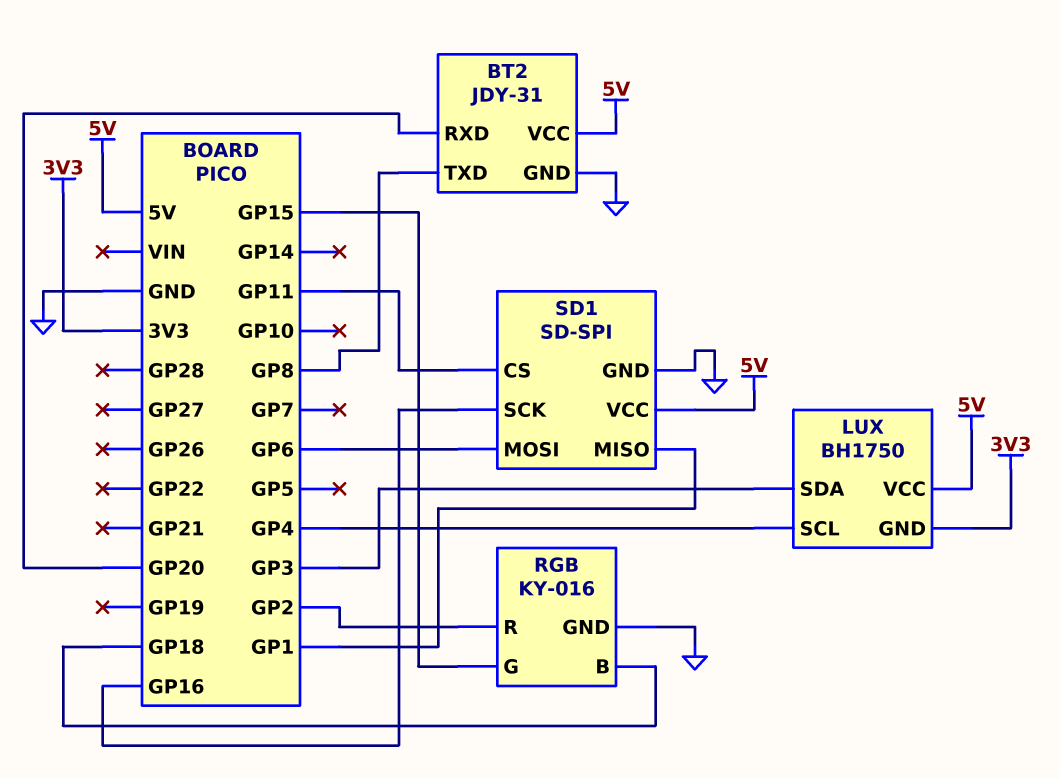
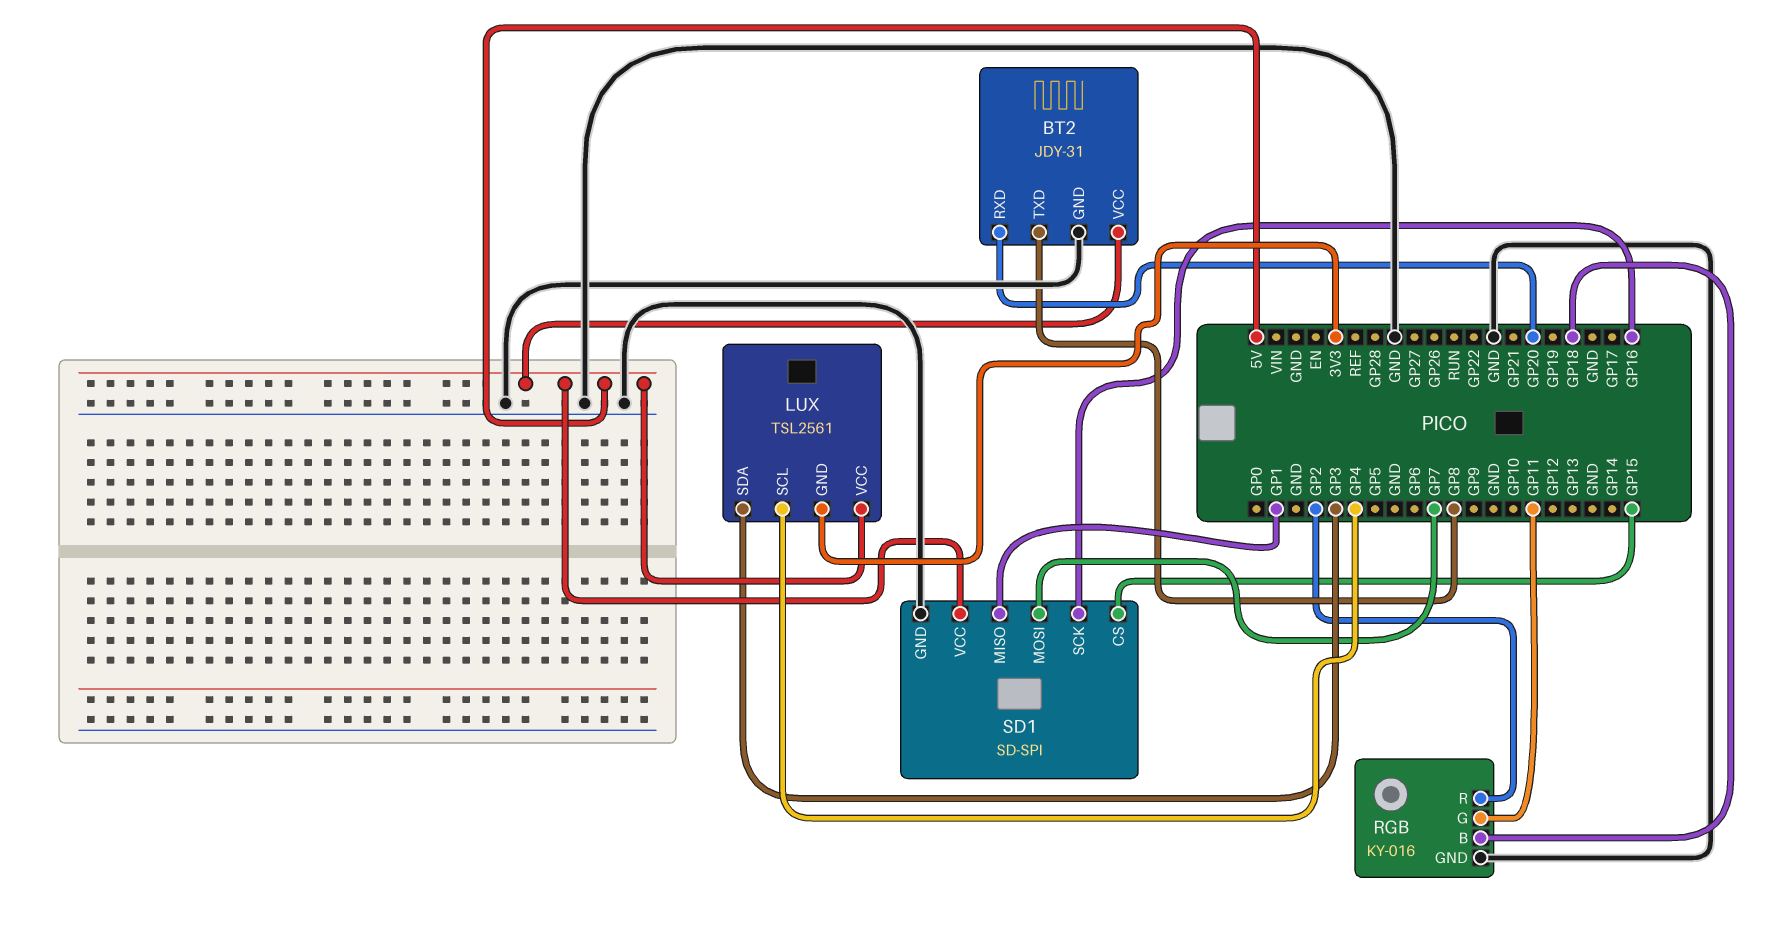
LUX: BH1750 -> TSL2561
RGB pin G: GP15 -> GP11
SD1 pin CS: GP11 -> GP15
SD1 pin MOSI: GP6 -> GP7

